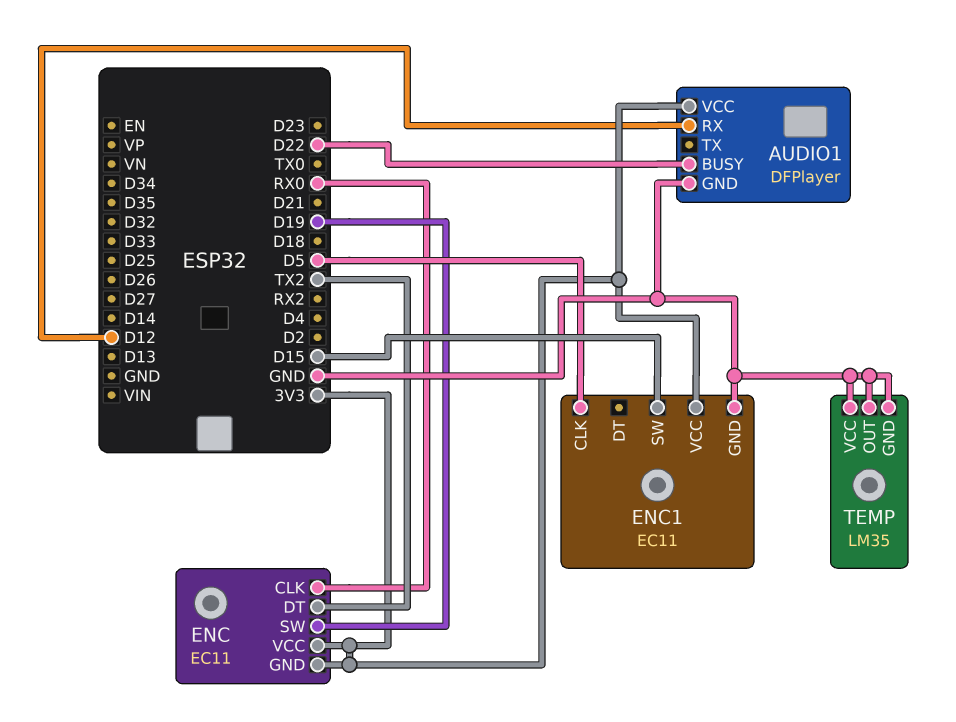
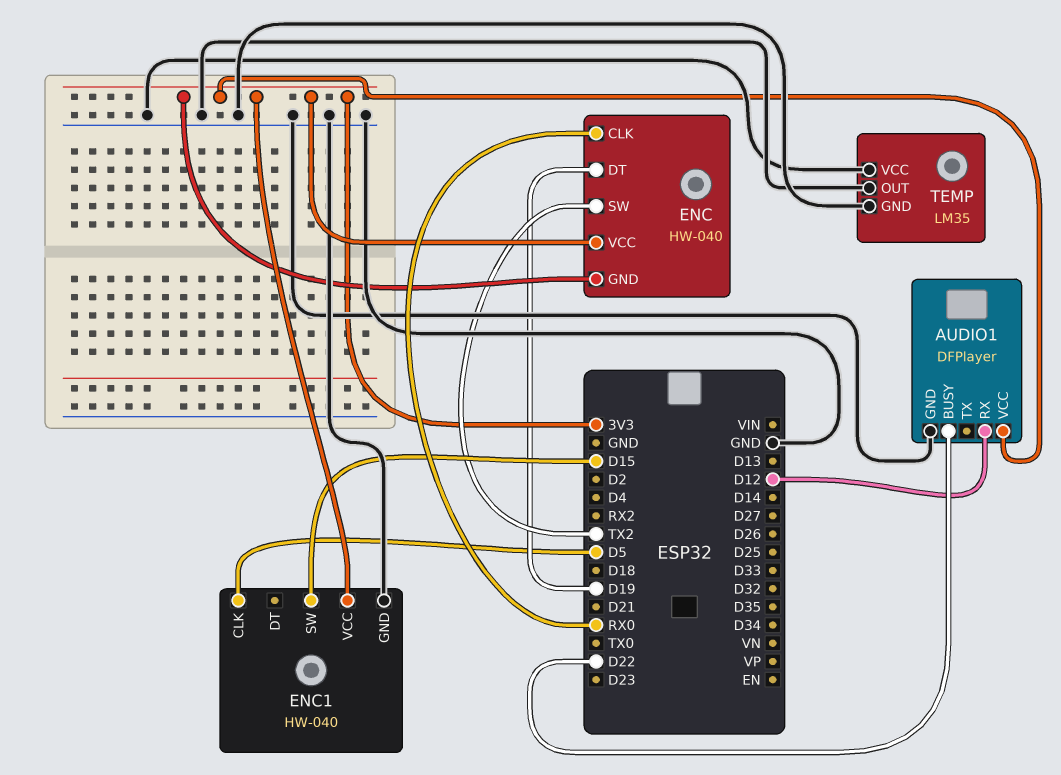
ENC: EC11 -> HW-040
ENC pin DT: TX2 -> D19
ENC pin SW: D19 -> TX2
ENC1: EC11 -> HW-040

